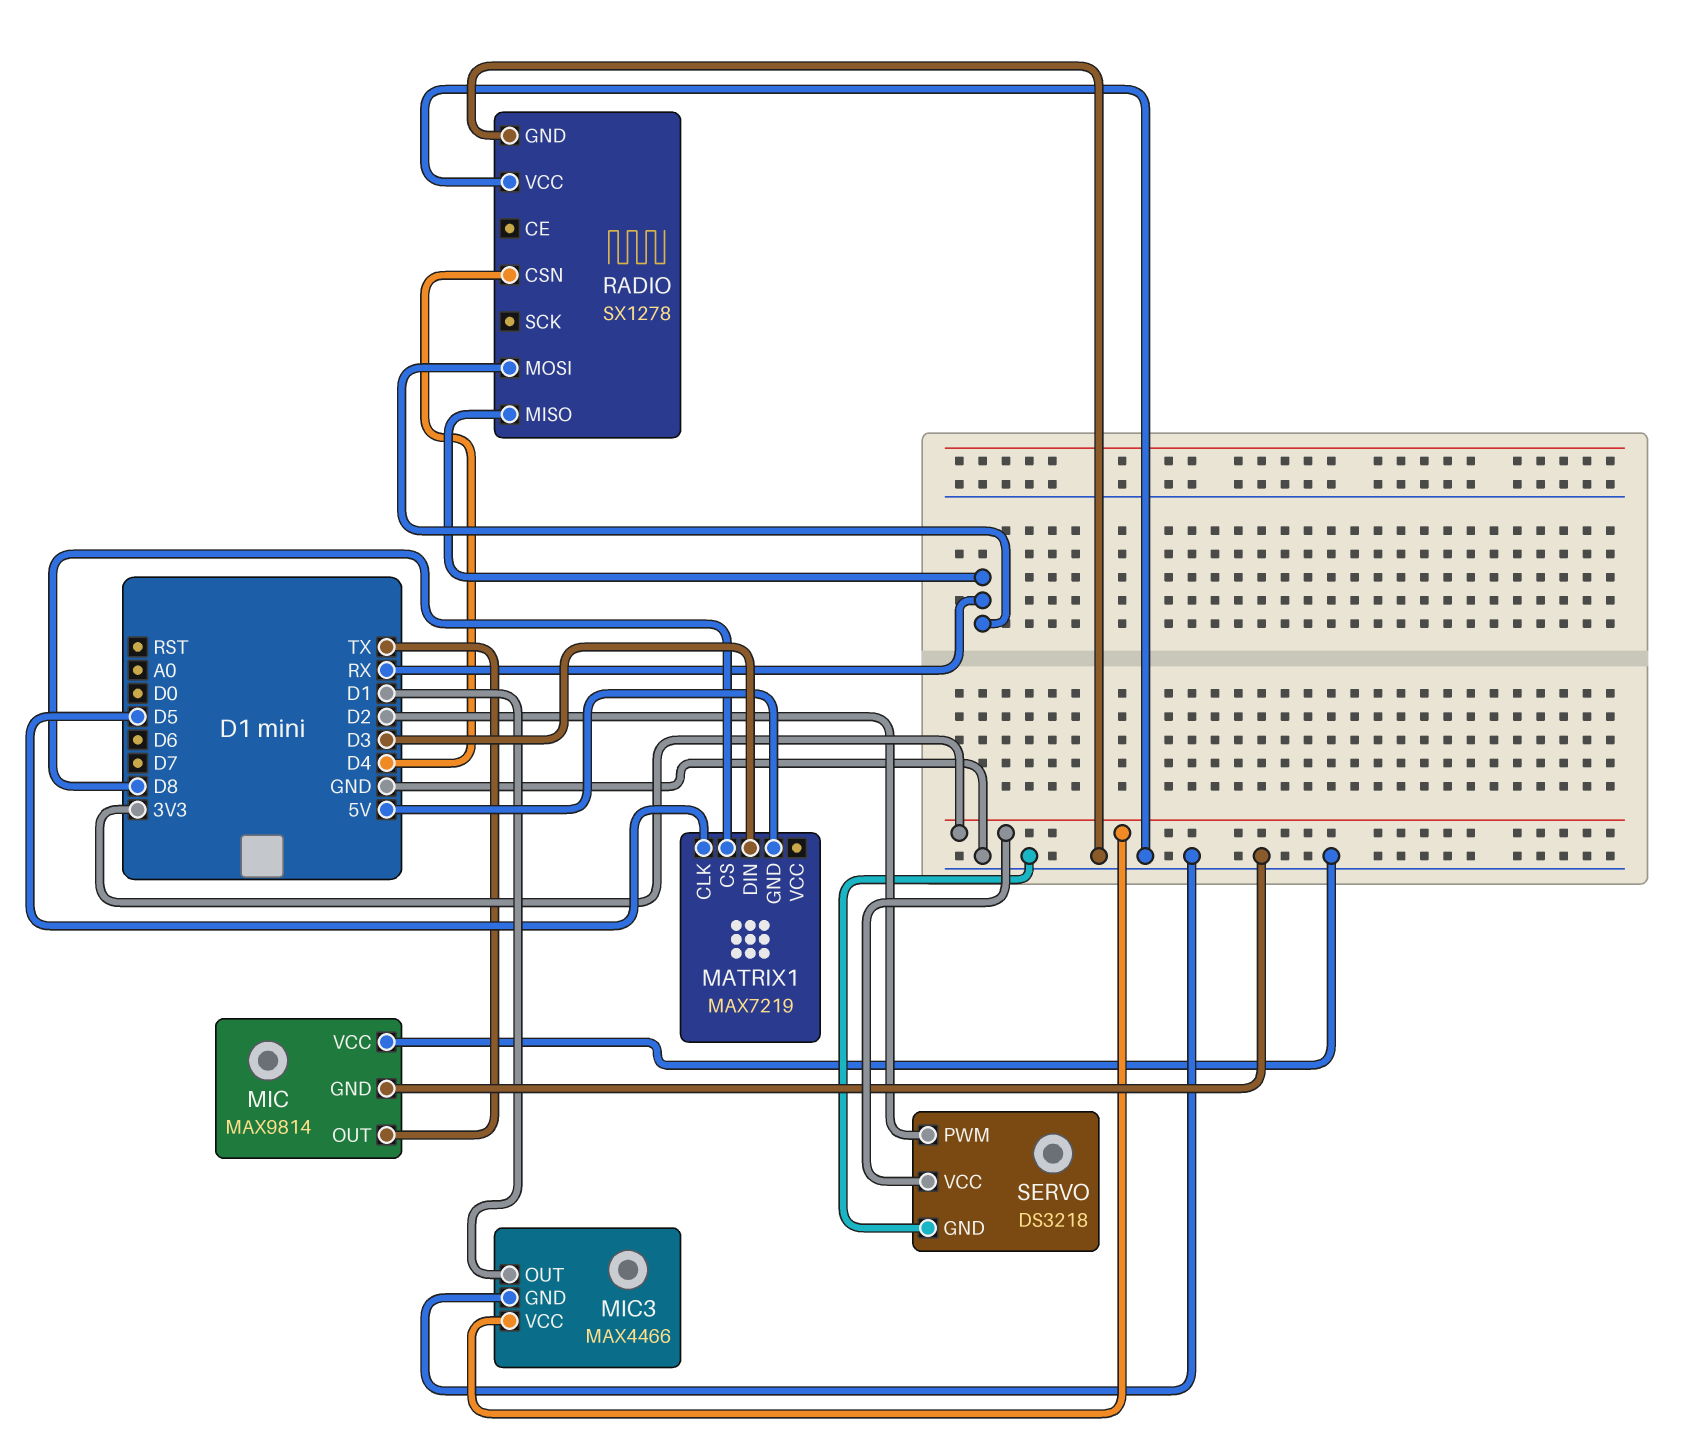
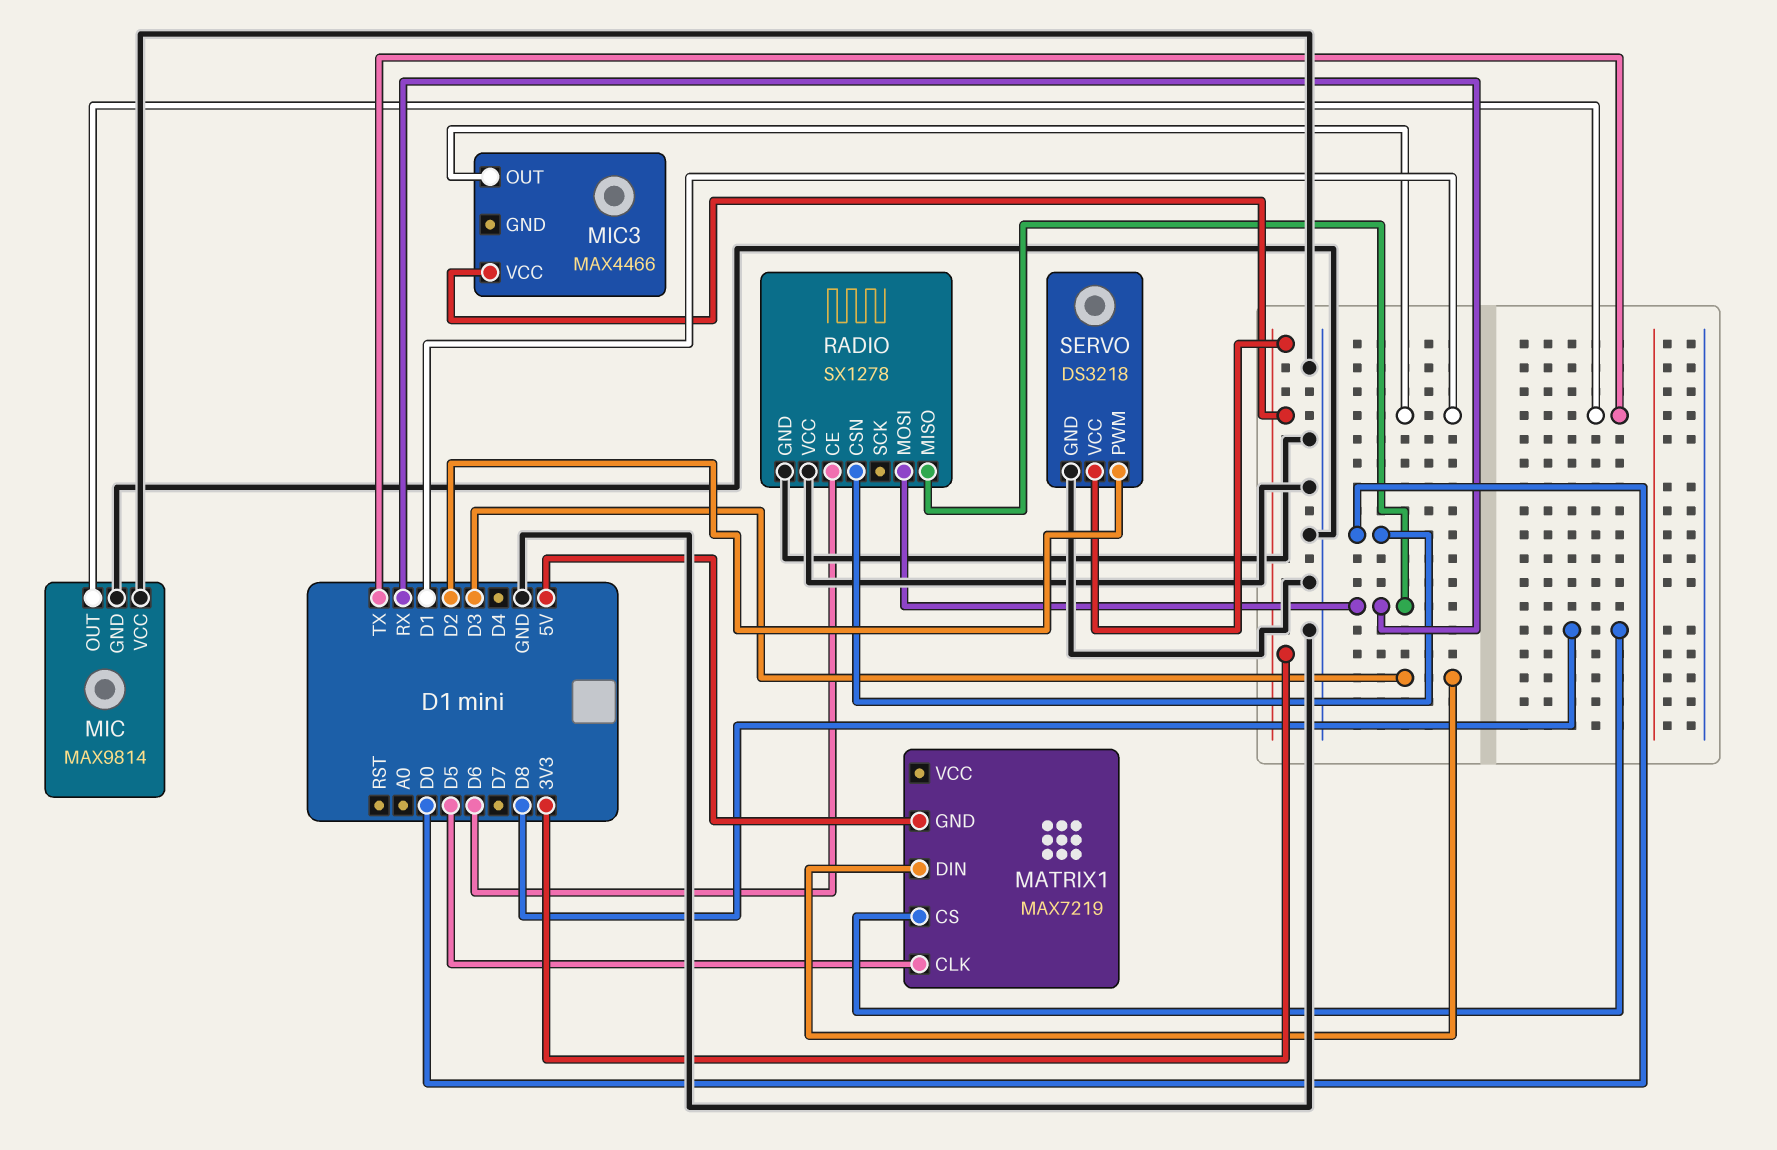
MIC3 pin GND: GND -> none
RADIO pin CE: none -> D6
RADIO pin CSN: D4 -> D0

